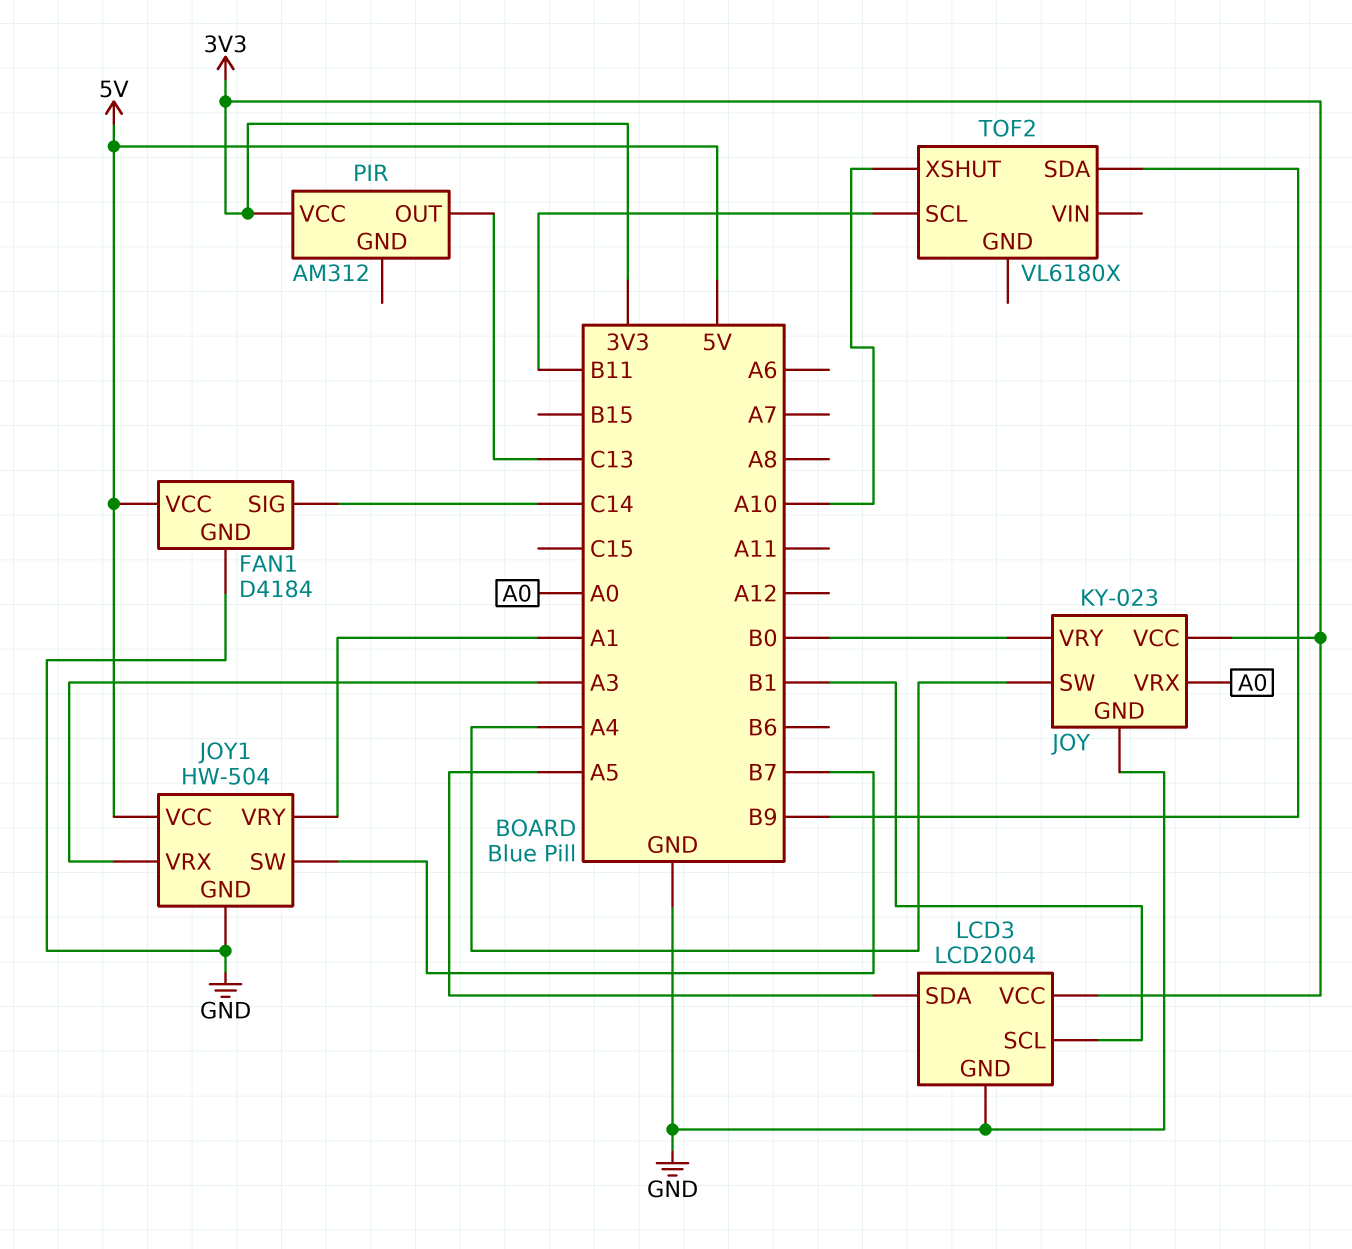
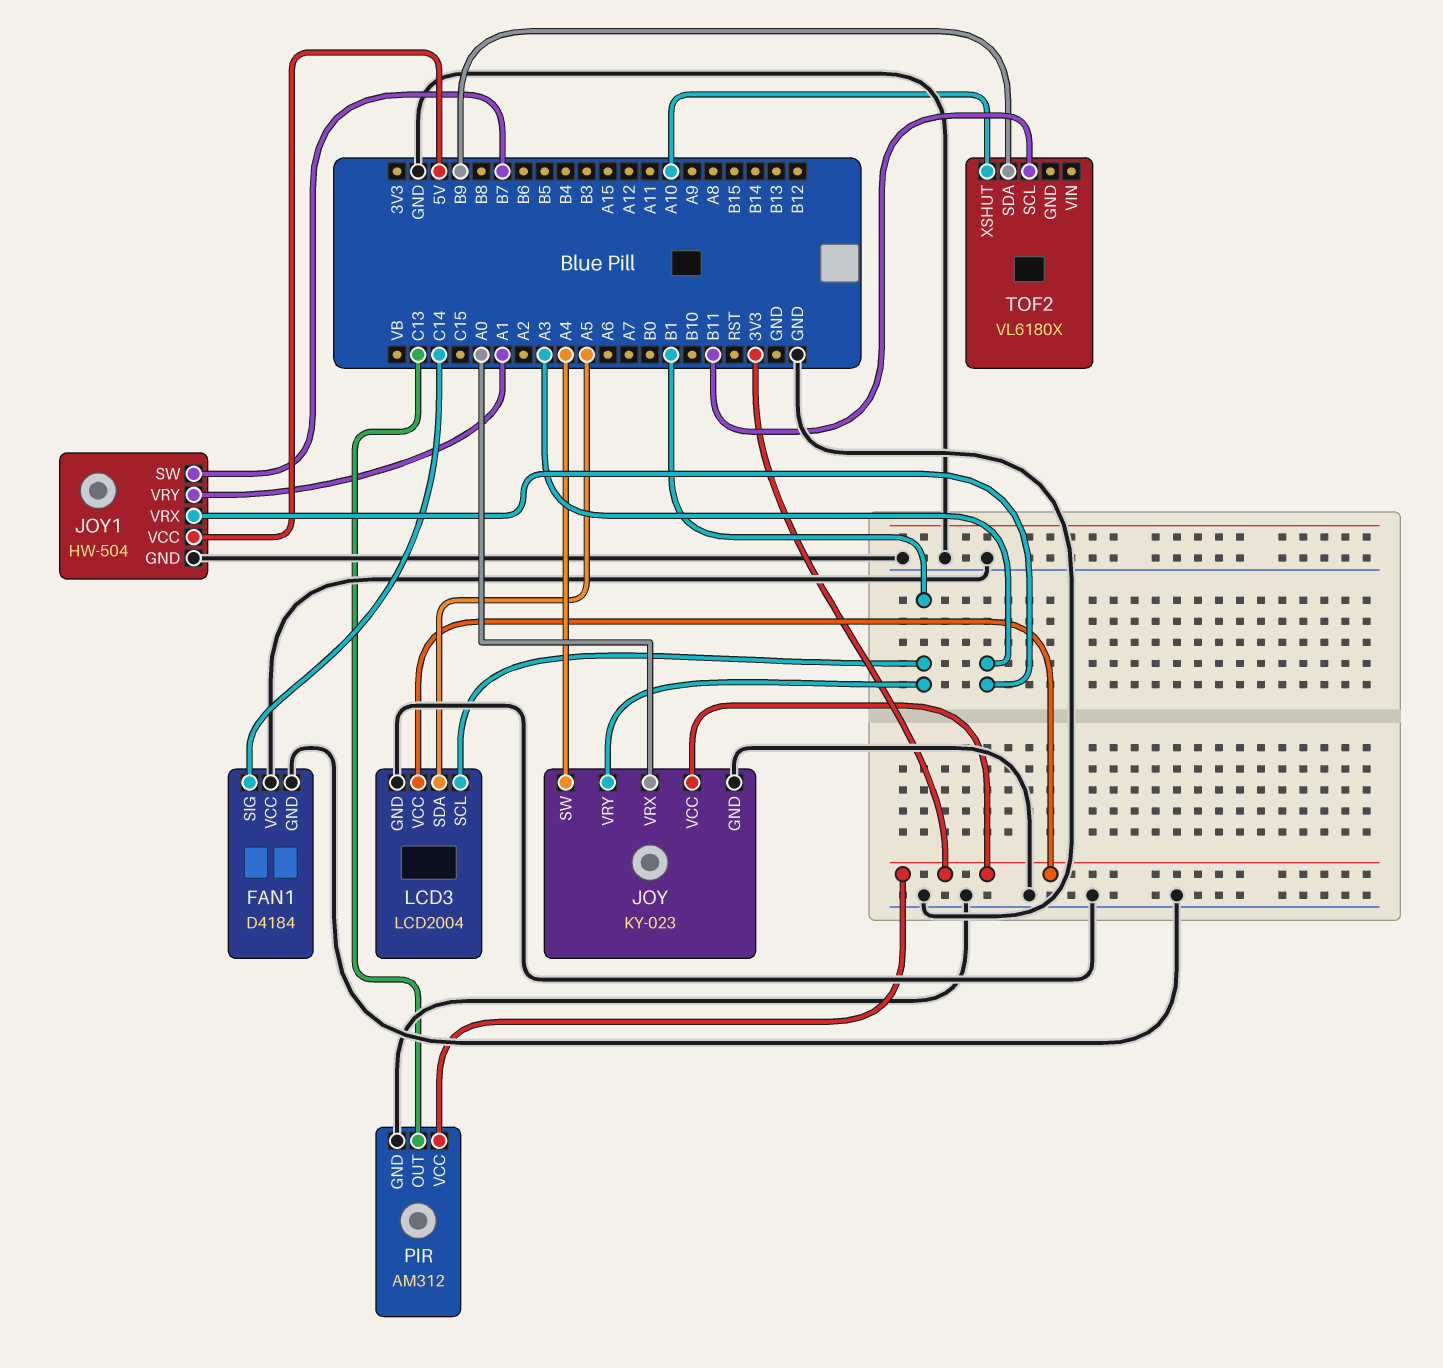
FAN1 pin VCC: 5V -> GND
JOY pin VRY: B0 -> B1
PIR pin GND: none -> GND

